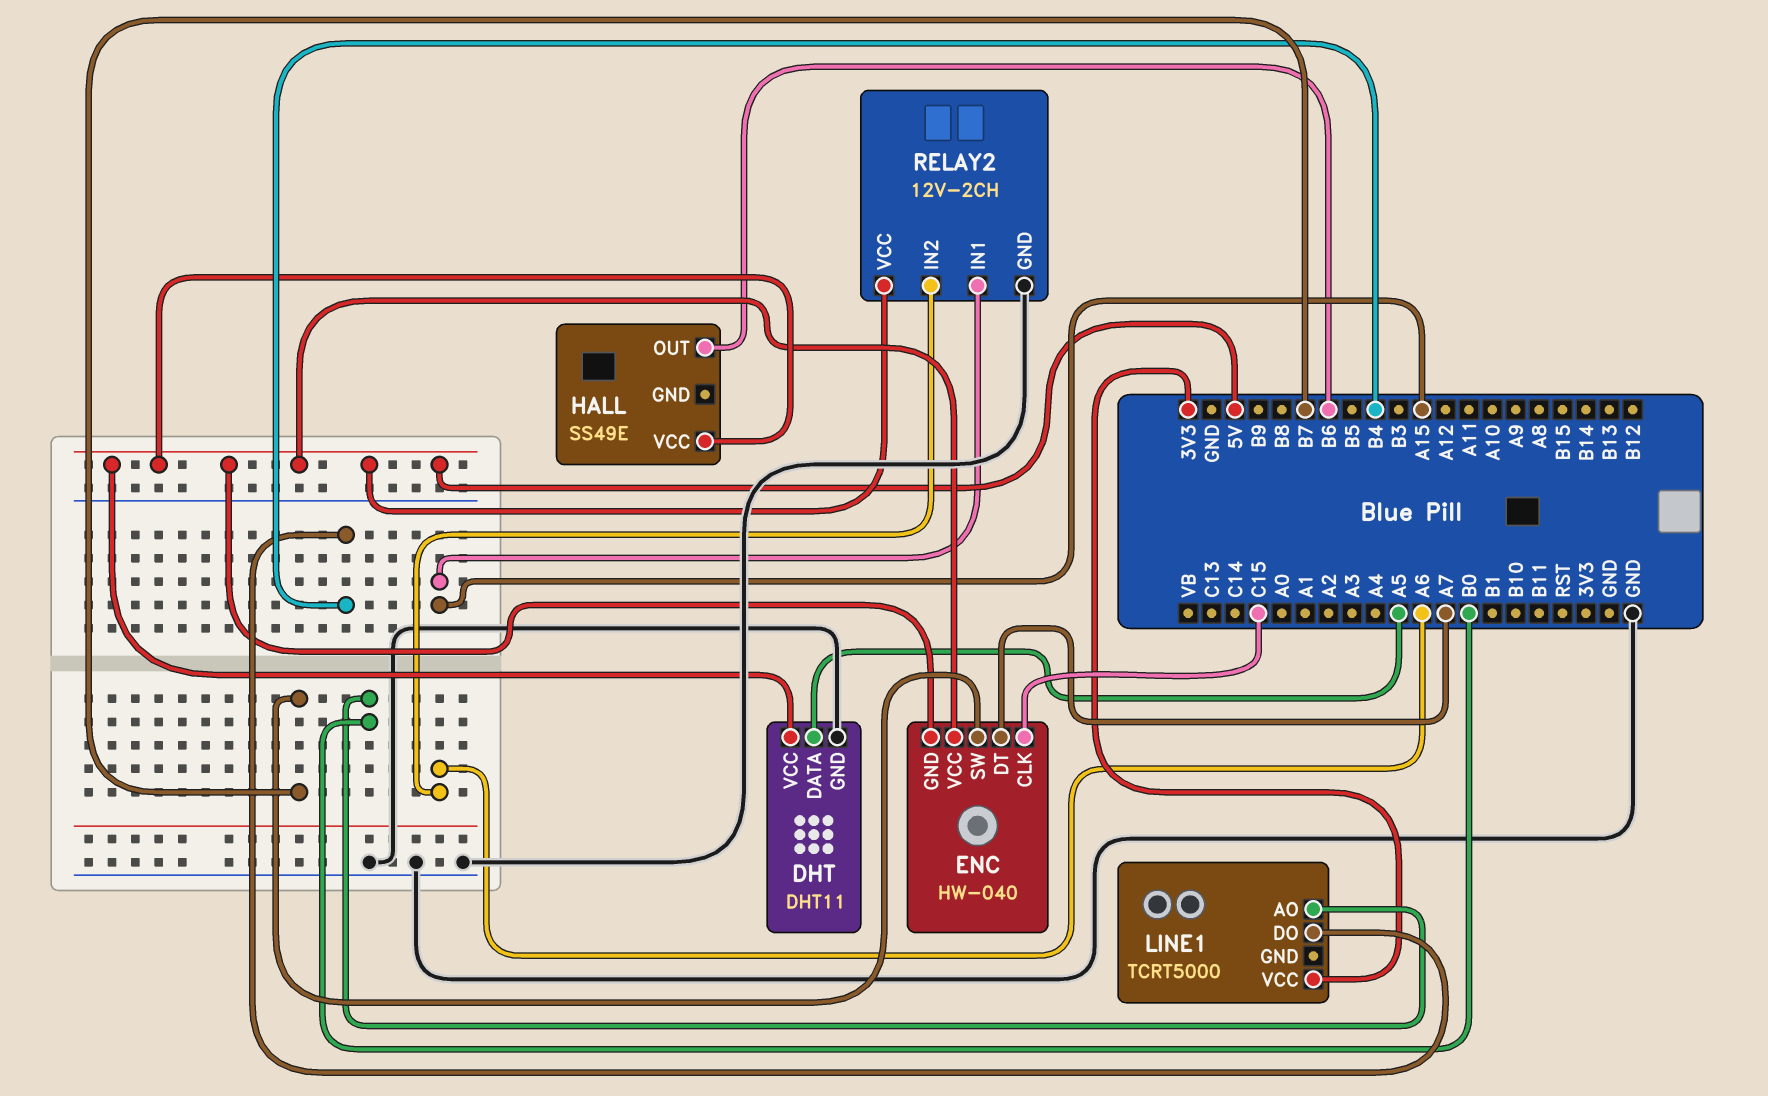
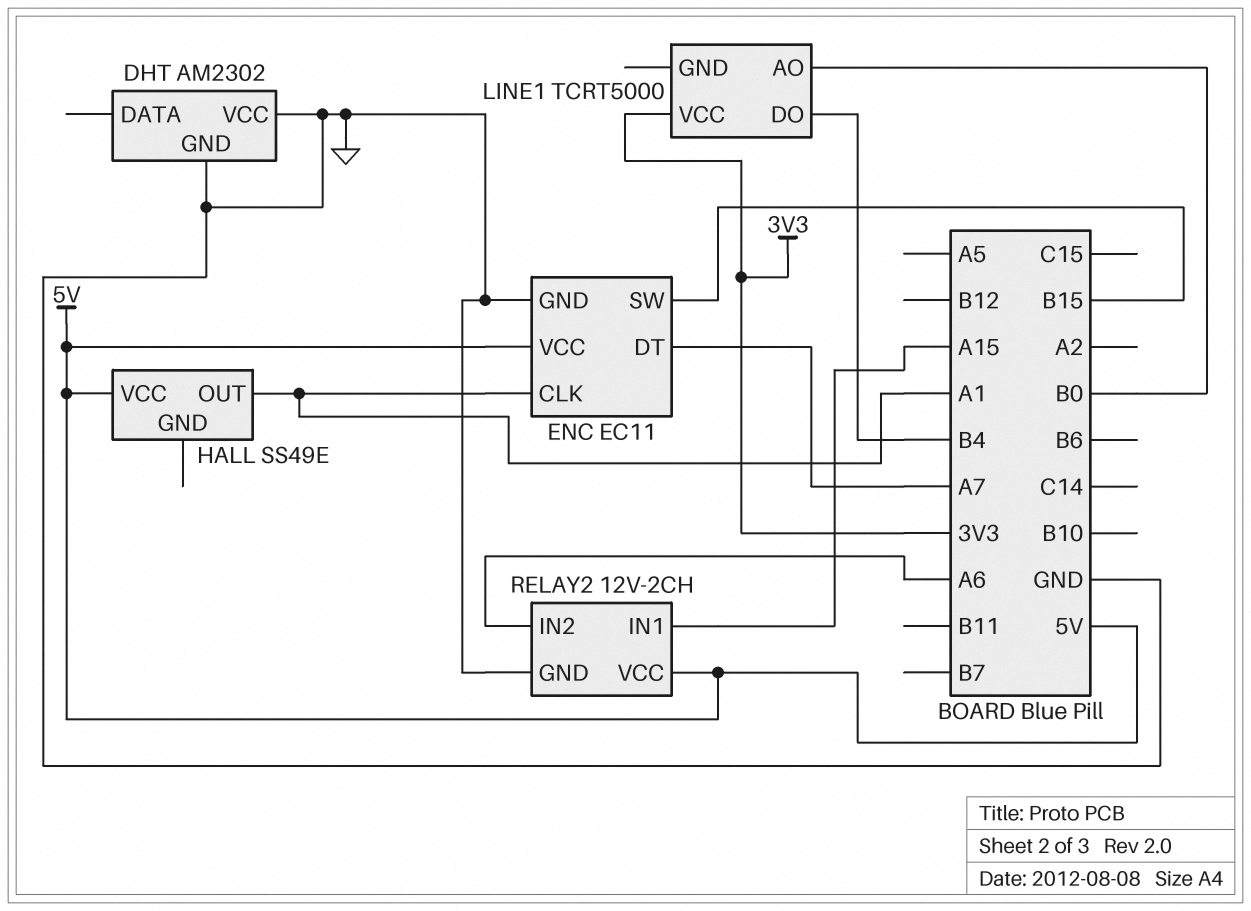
DHT: DHT11 -> AM2302
DHT pin DATA: A5 -> none
DHT pin VCC: 5V -> GND
ENC: HW-040 -> EC11
ENC pin CLK: C15 -> A1
ENC pin GND: 5V -> GND
ENC pin SW: B7 -> B15
HALL pin OUT: B6 -> A1

